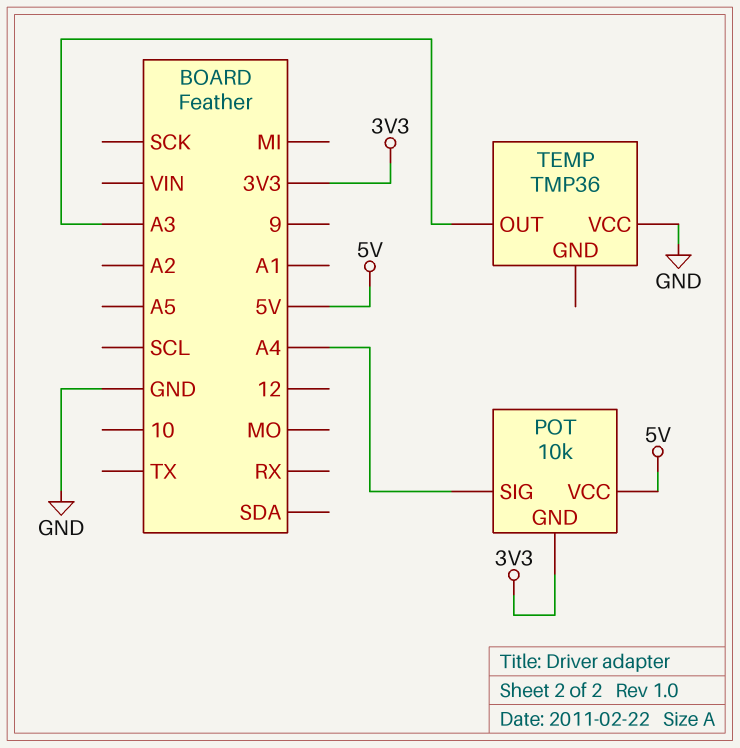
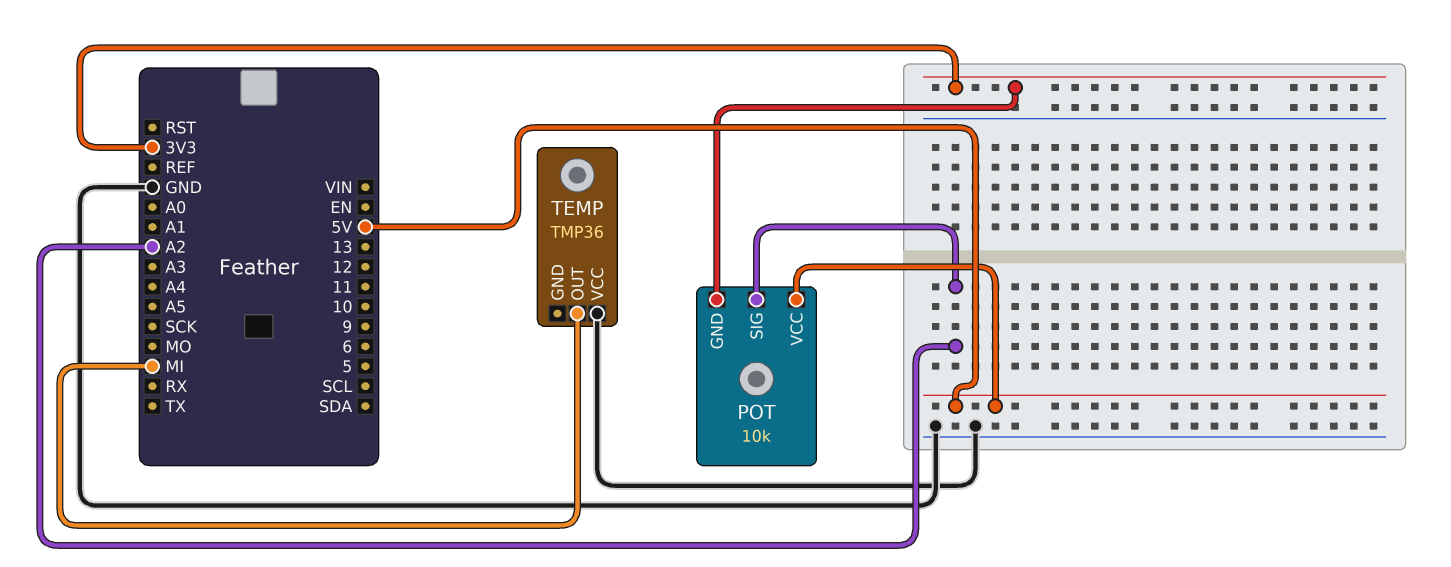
POT pin SIG: A4 -> A2
TEMP pin OUT: A3 -> MI

